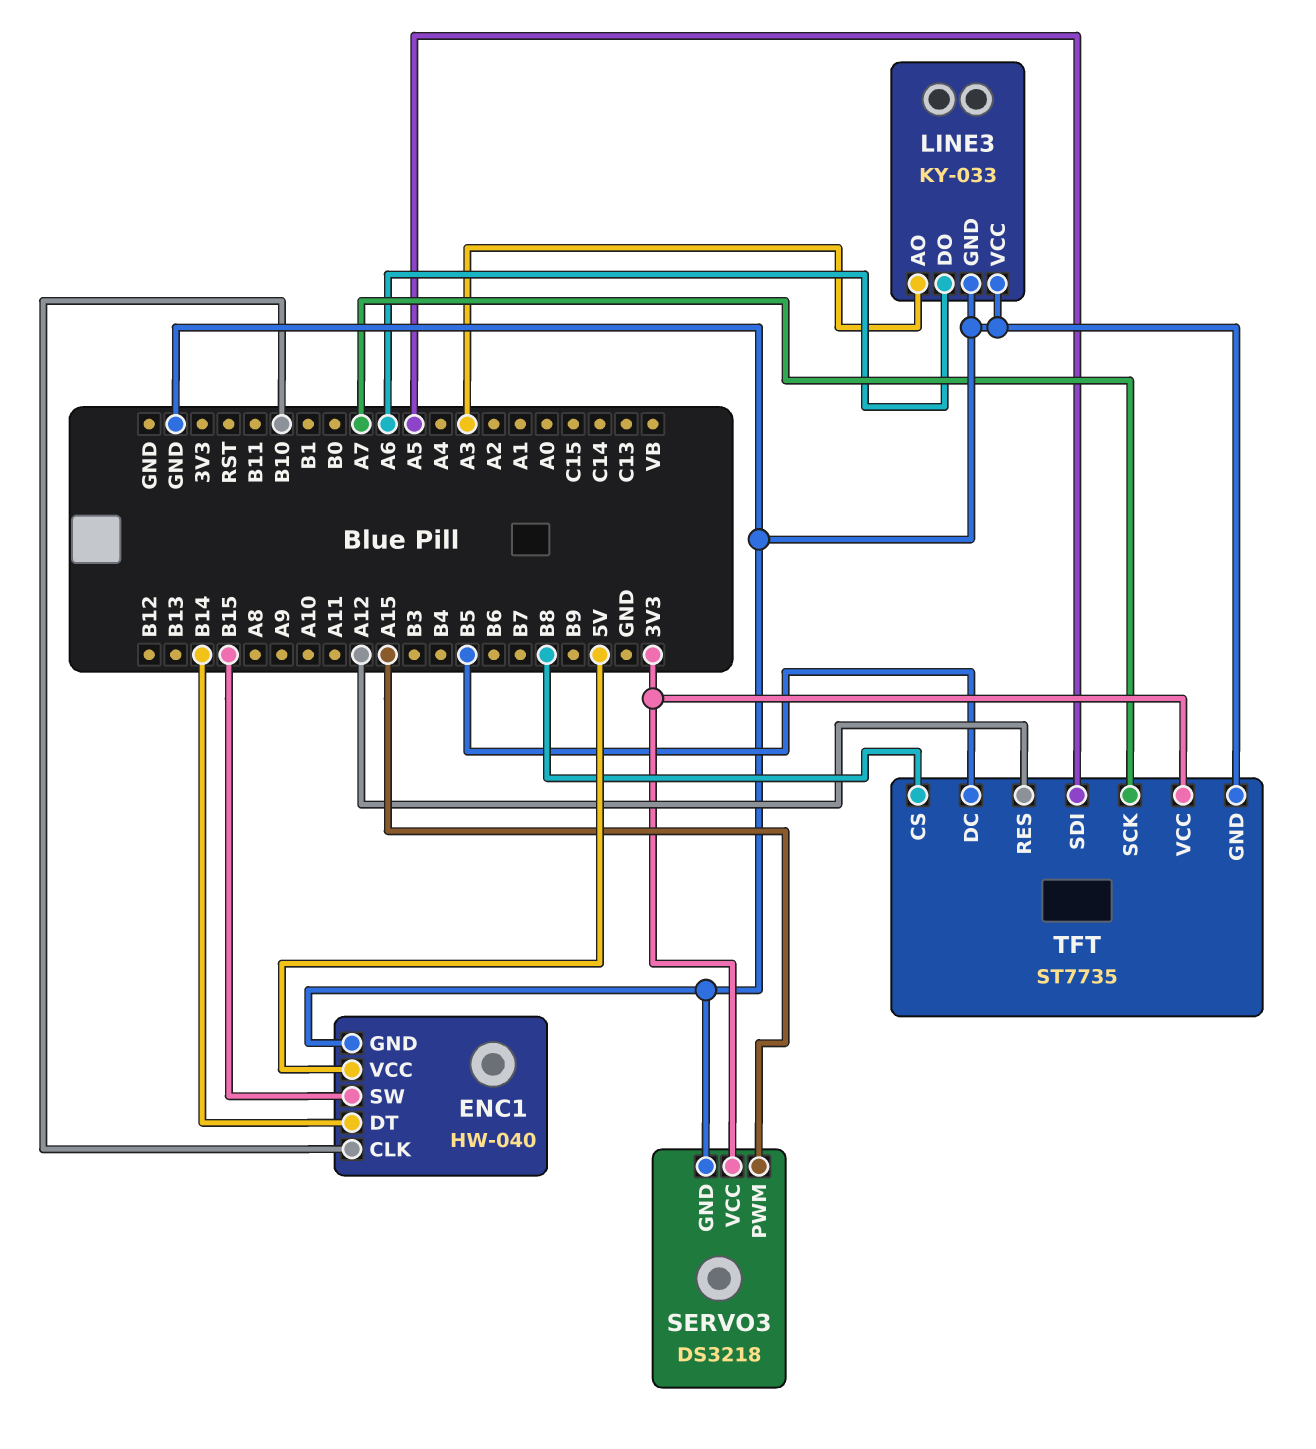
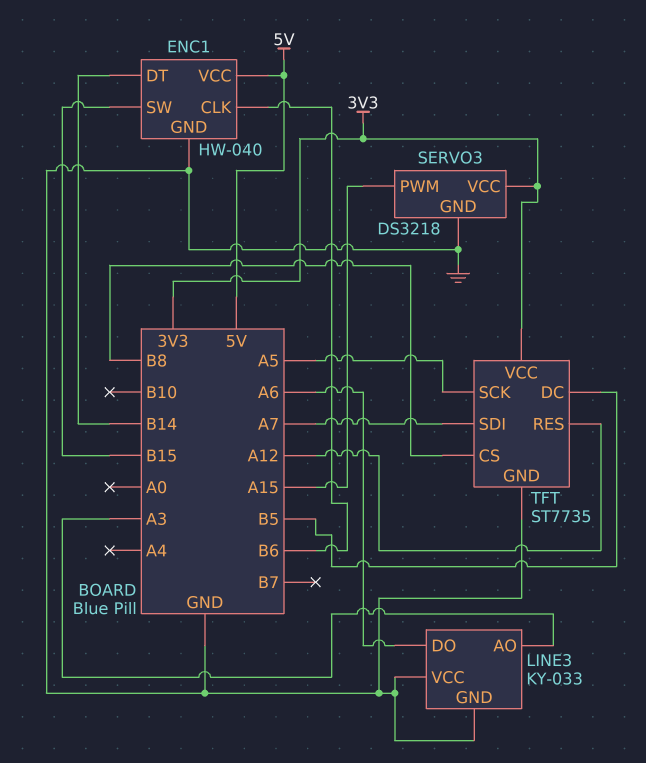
ENC1 pin CLK: B10 -> B6
TFT pin SCK: A7 -> A5
TFT pin SDI: A5 -> A7

